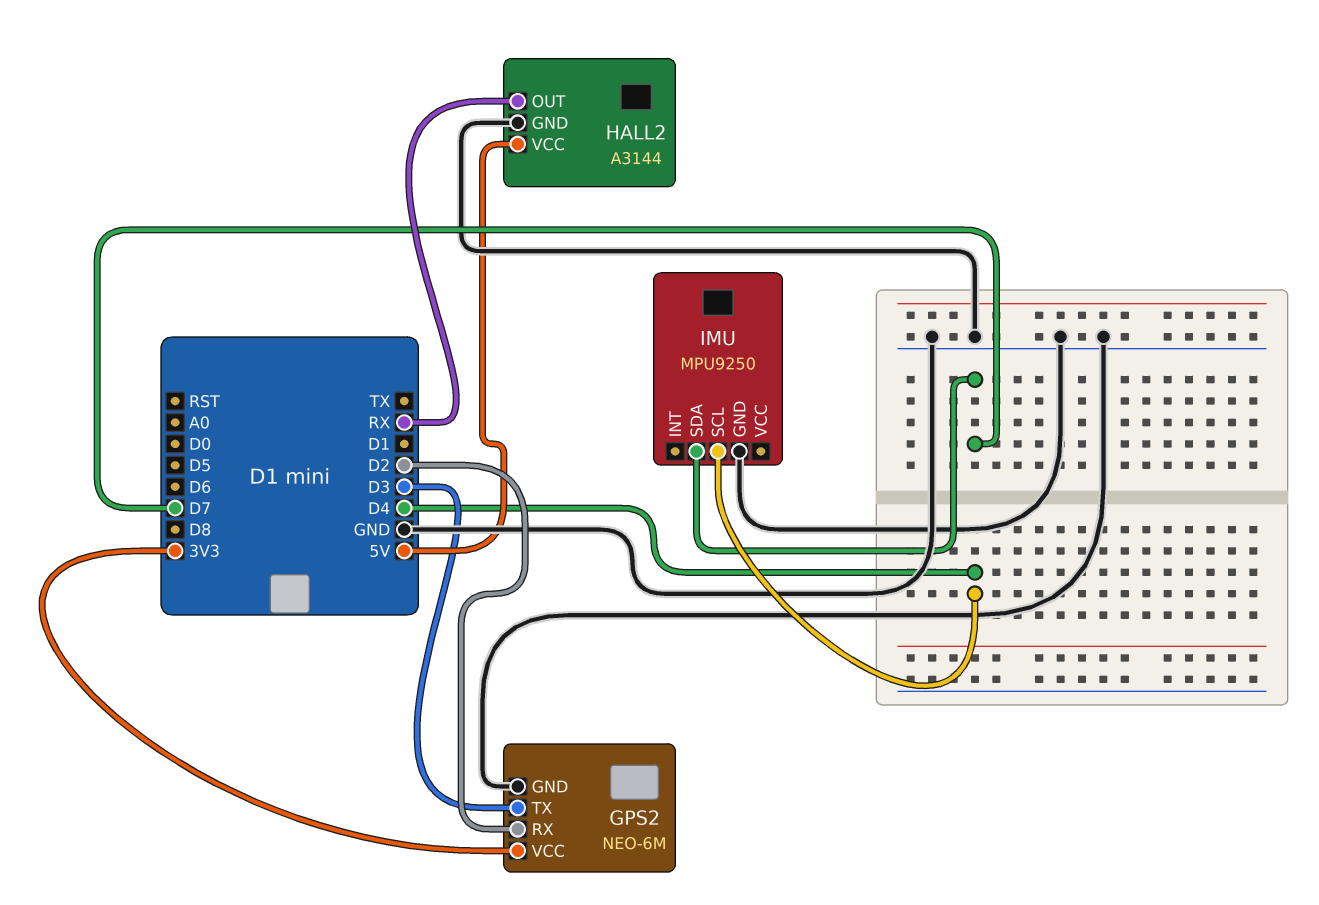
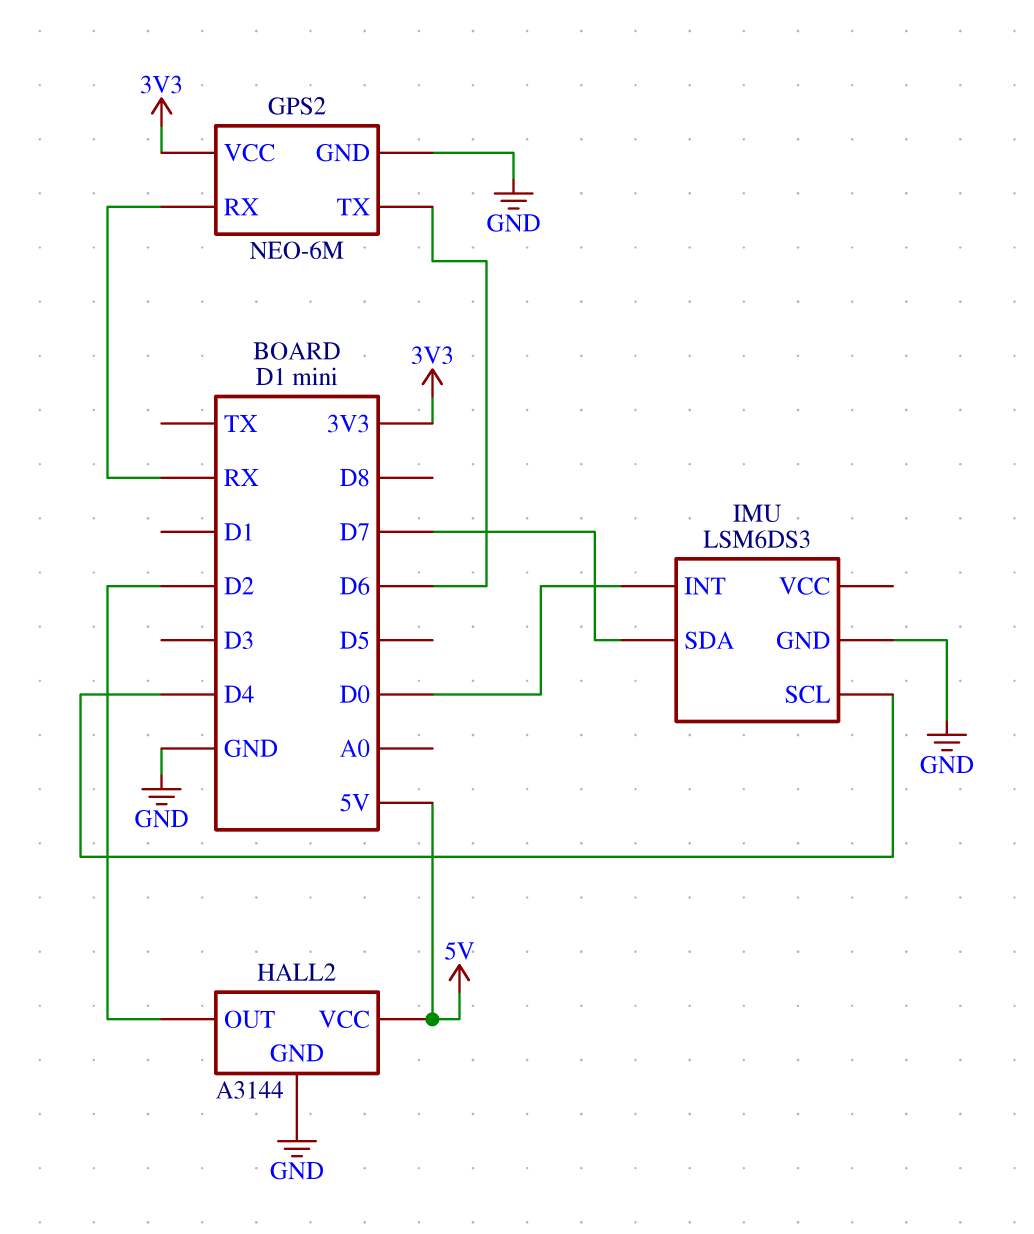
GPS2 pin RX: D2 -> RX
GPS2 pin TX: D3 -> D6
HALL2 pin OUT: RX -> D2
IMU: MPU9250 -> LSM6DS3
IMU pin INT: none -> D0

